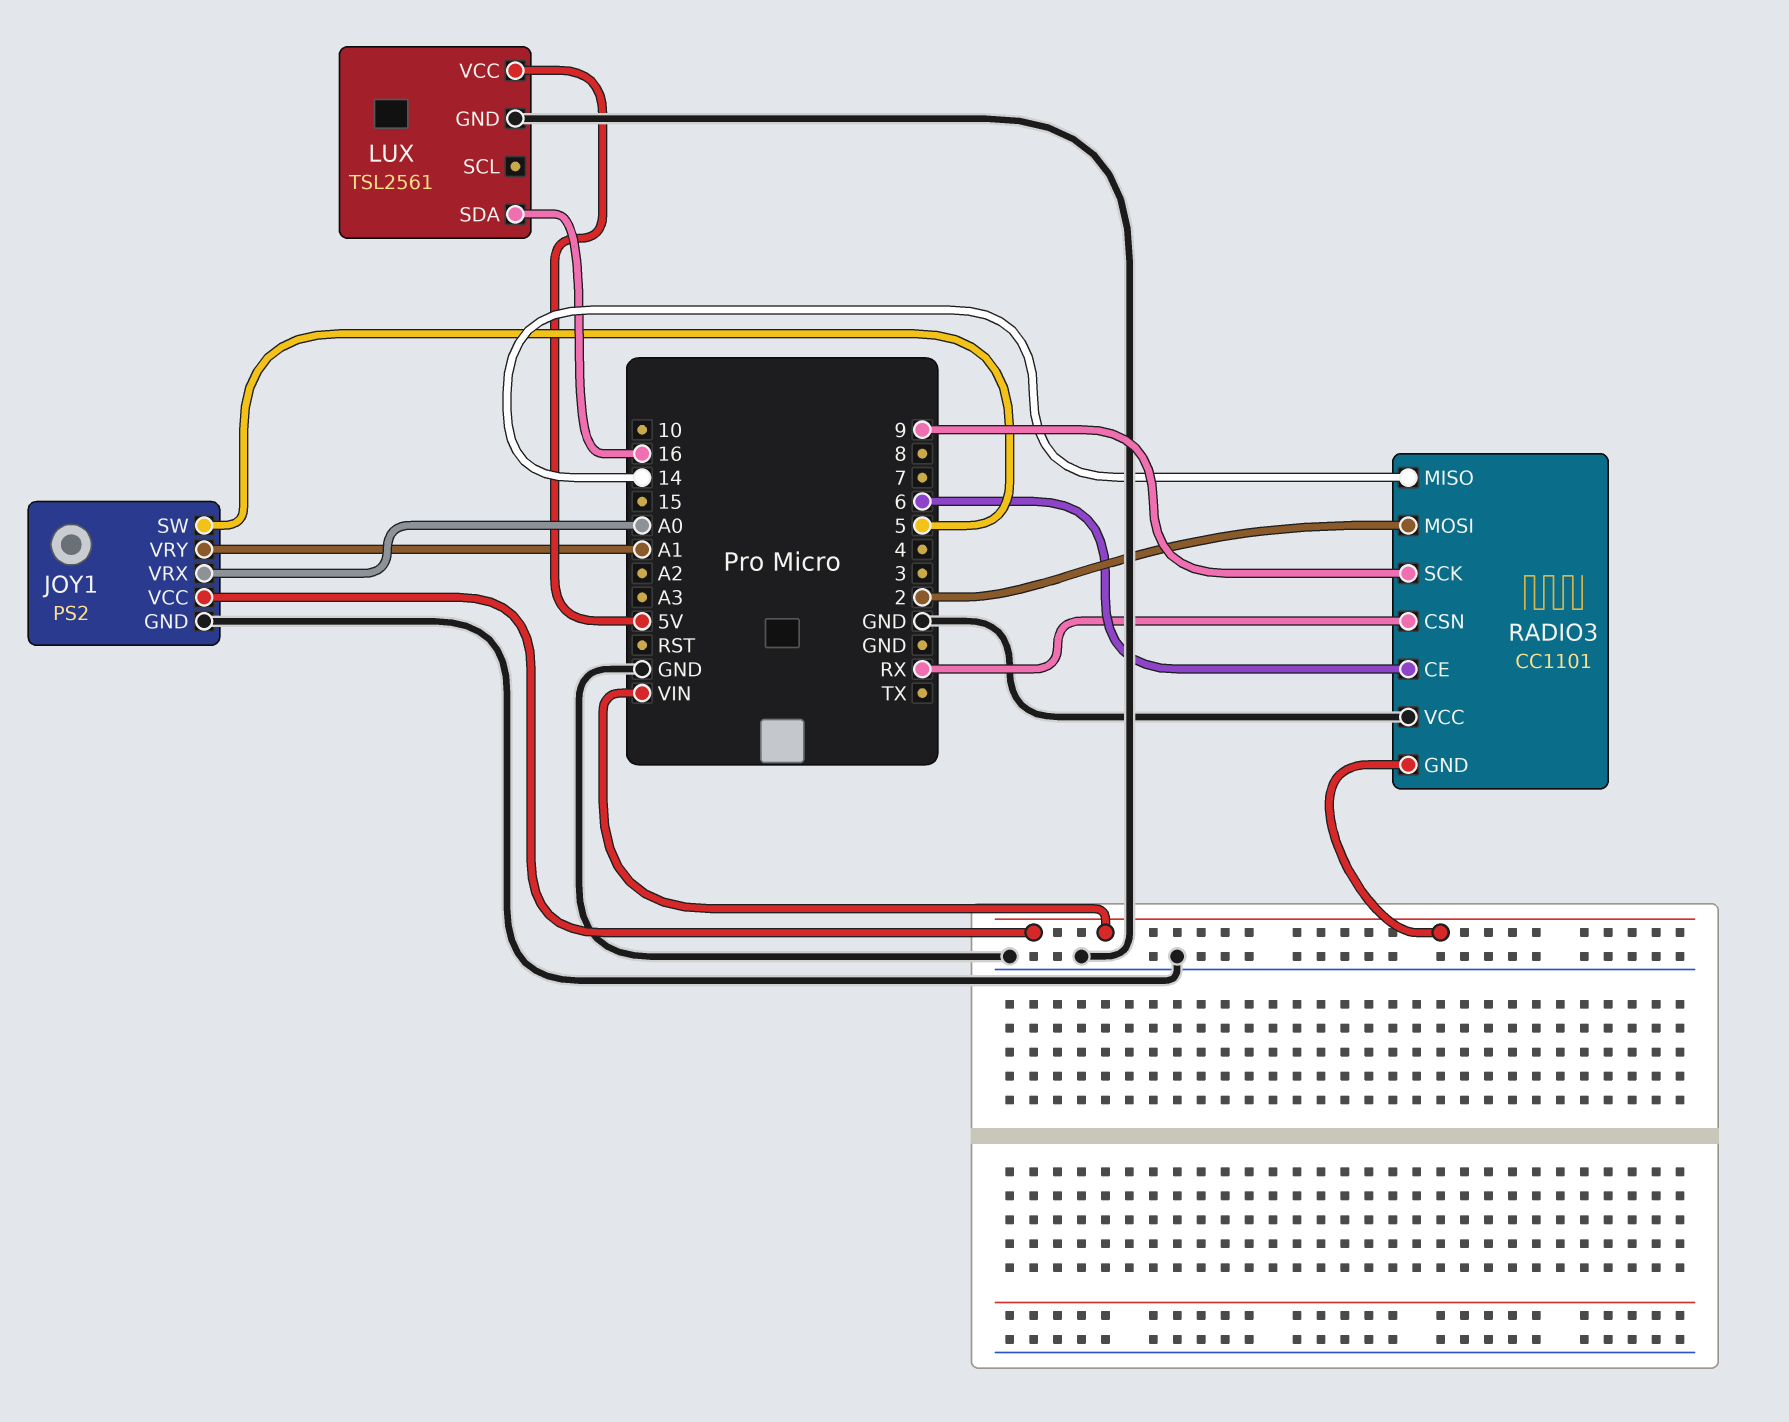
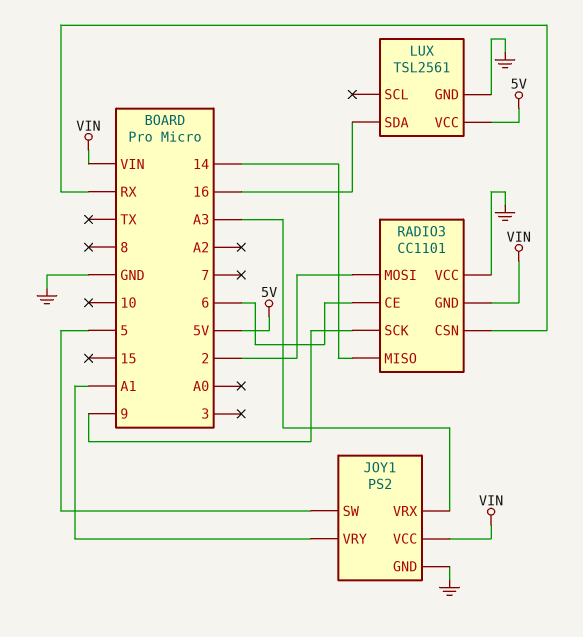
JOY1 pin VRX: A0 -> A3

